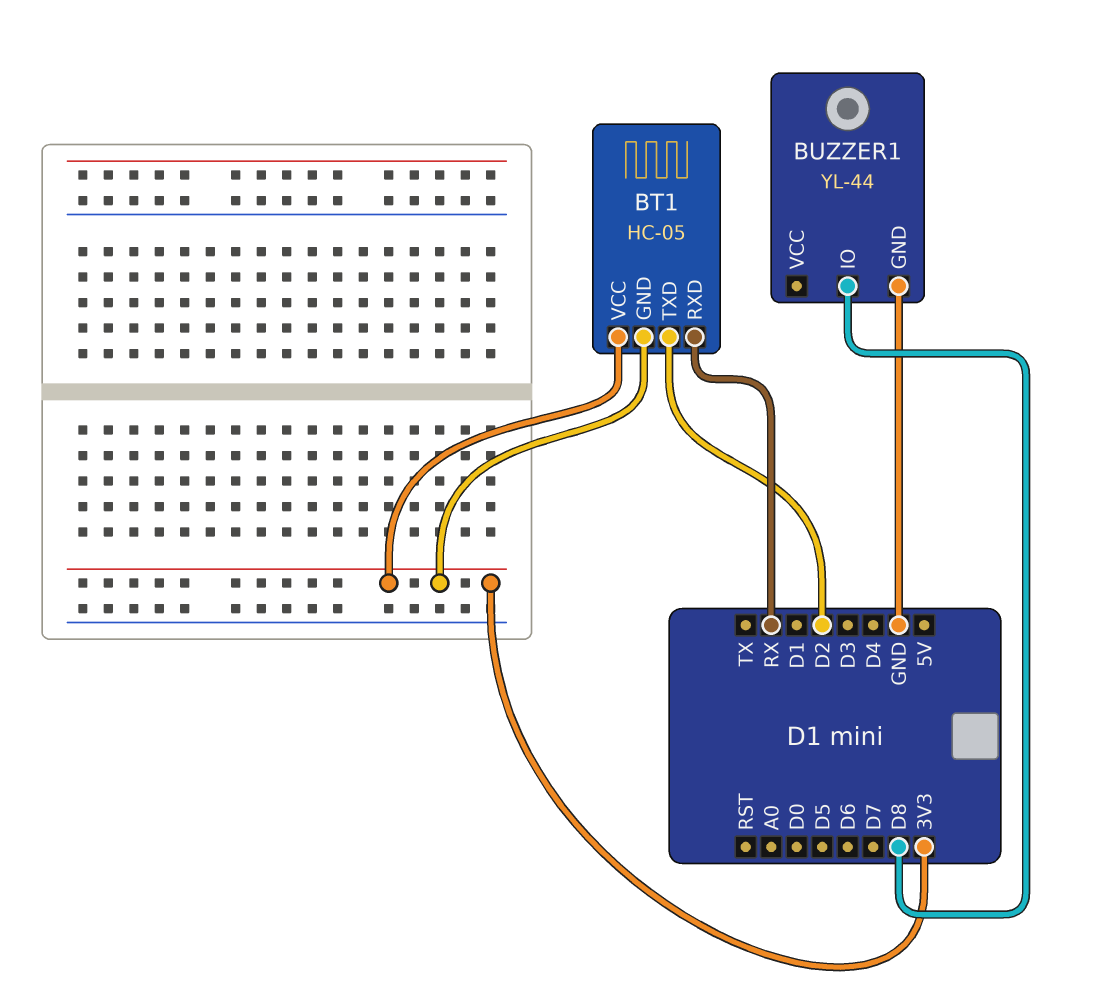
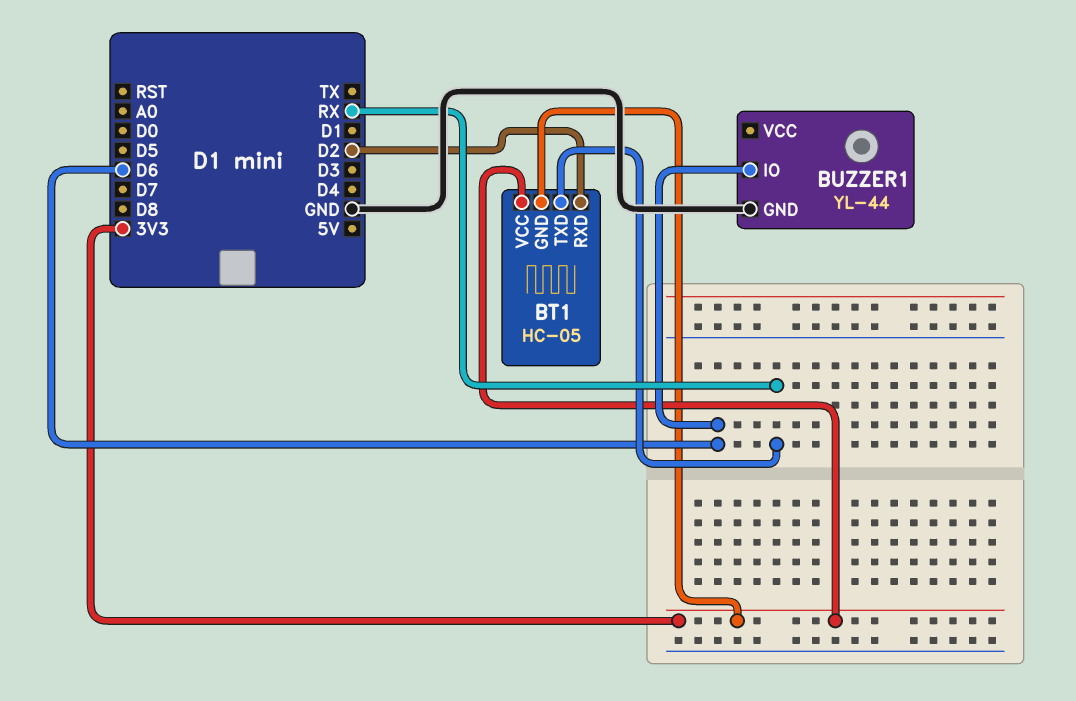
BT1 pin RXD: RX -> D2
BT1 pin TXD: D2 -> RX
BUZZER1 pin IO: D8 -> D6

